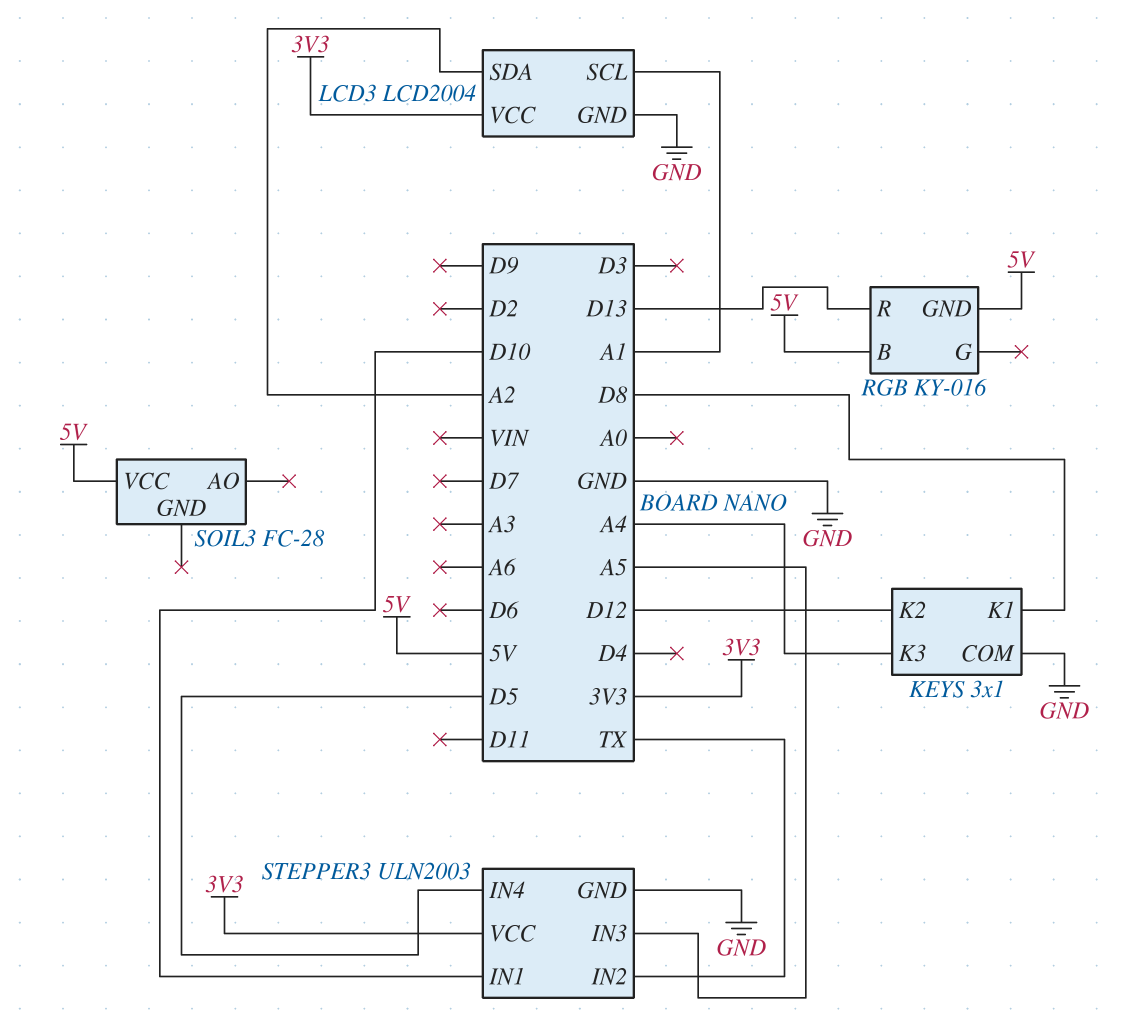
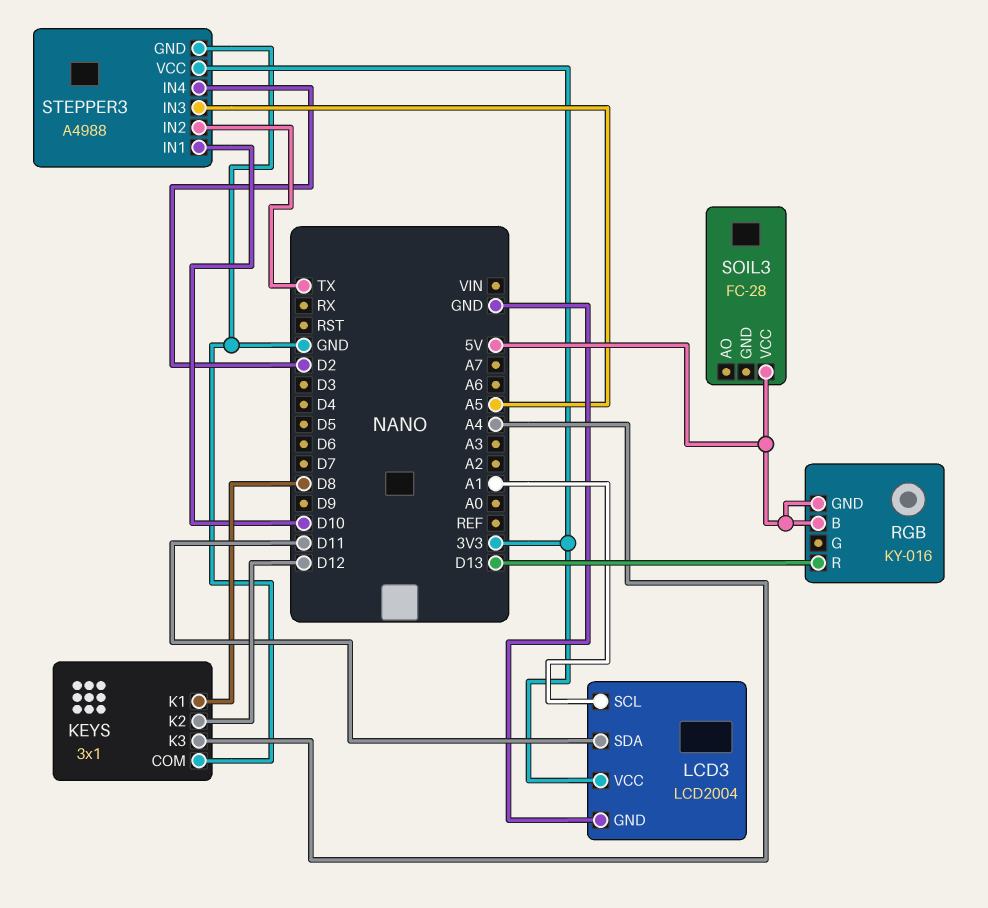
LCD3 pin SDA: A2 -> D11
STEPPER3: ULN2003 -> A4988
STEPPER3 pin IN4: D5 -> D2

